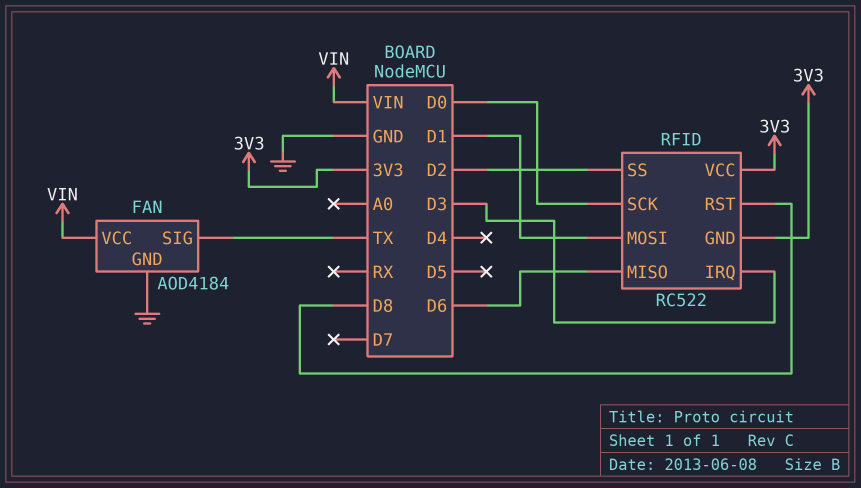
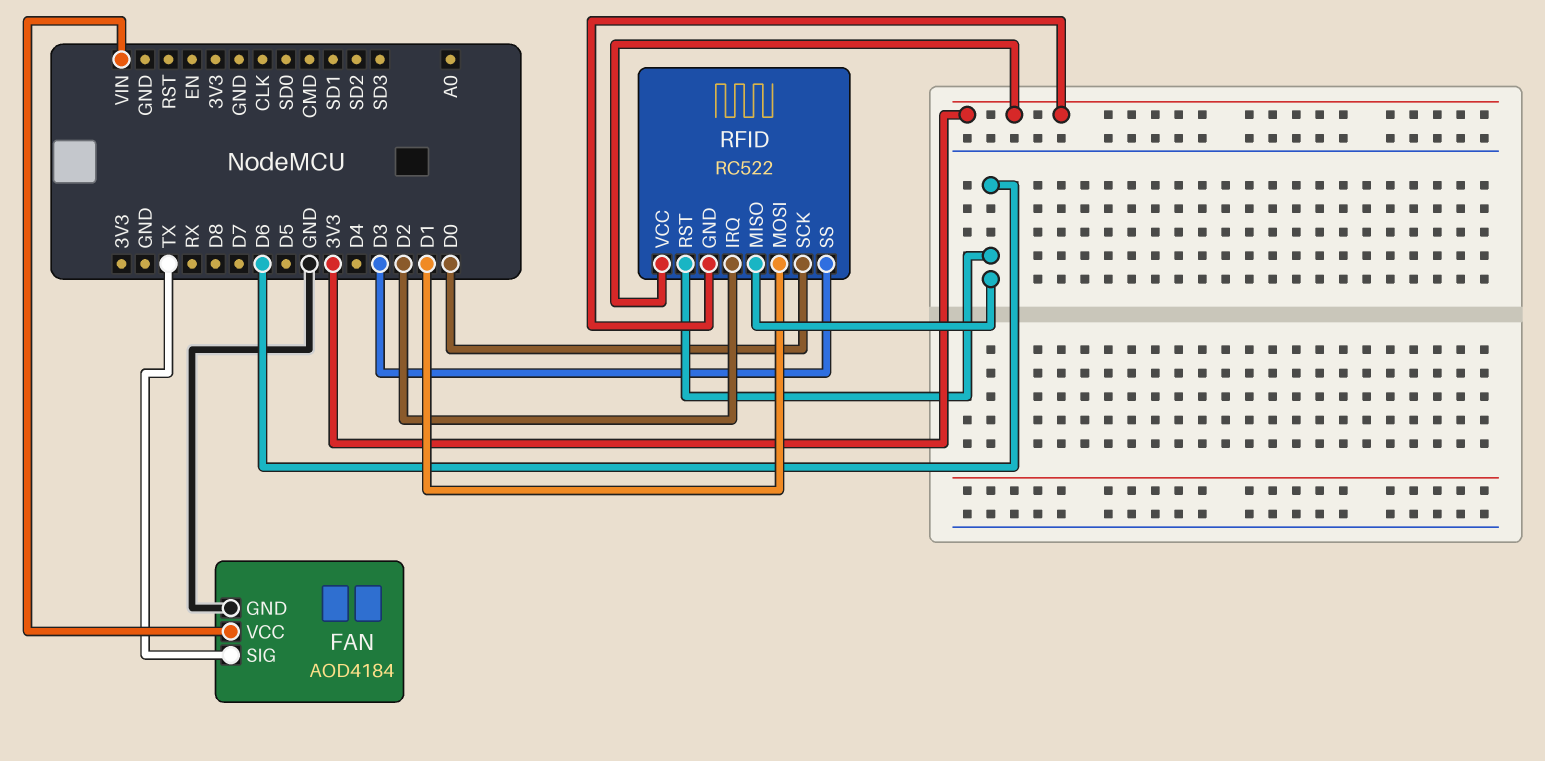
RFID pin IRQ: D3 -> D2
RFID pin RST: D8 -> D6
RFID pin SS: D2 -> D3

